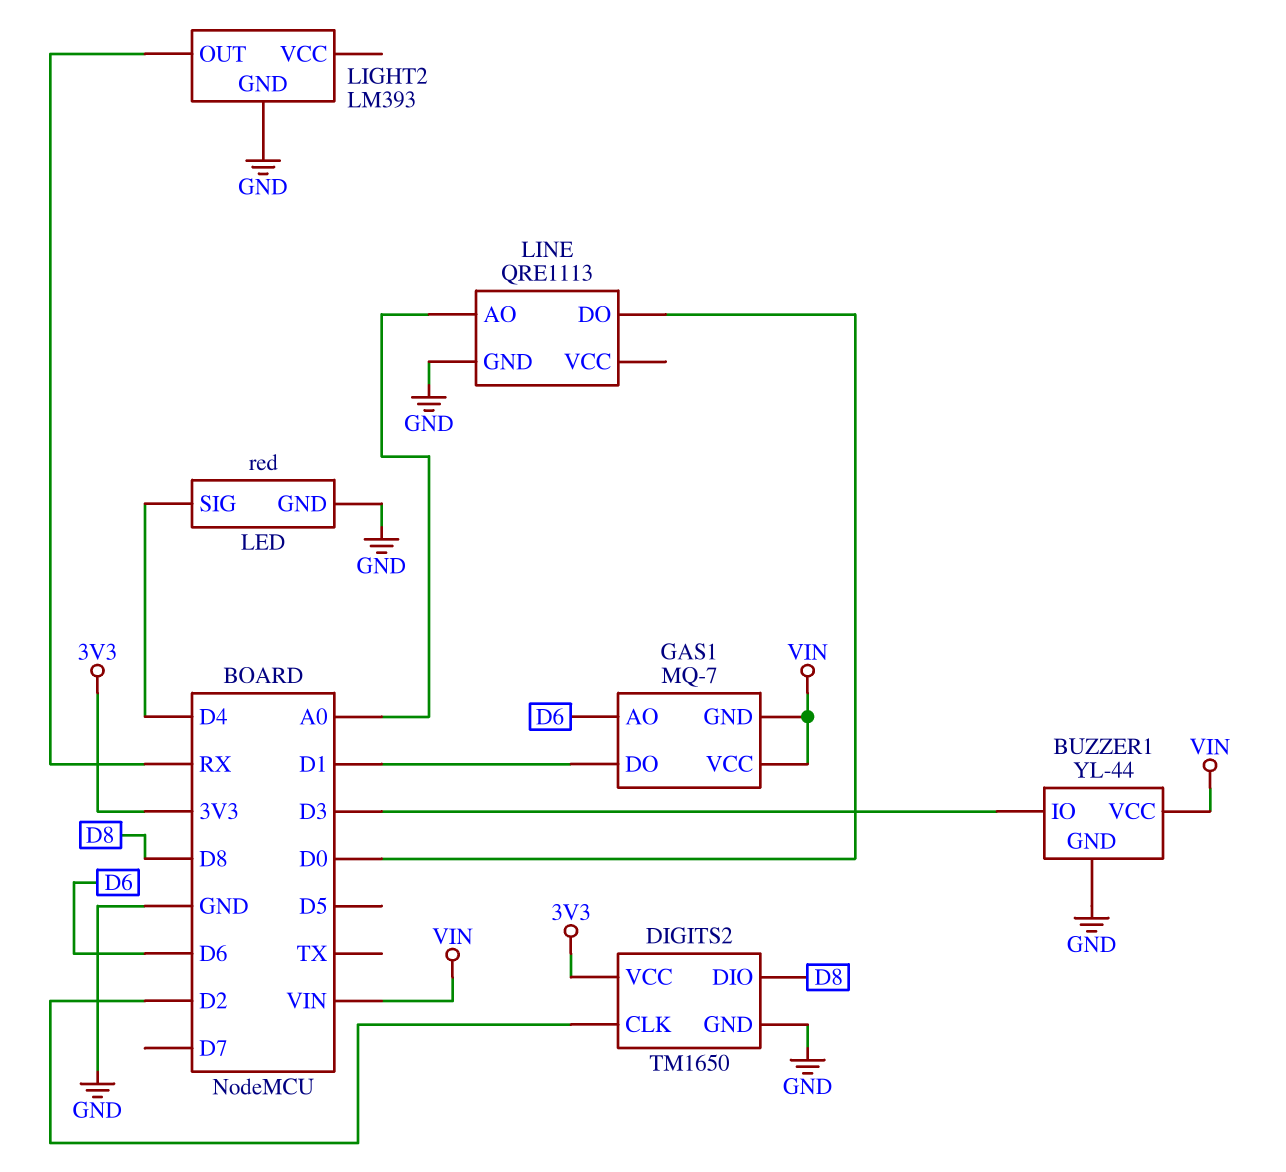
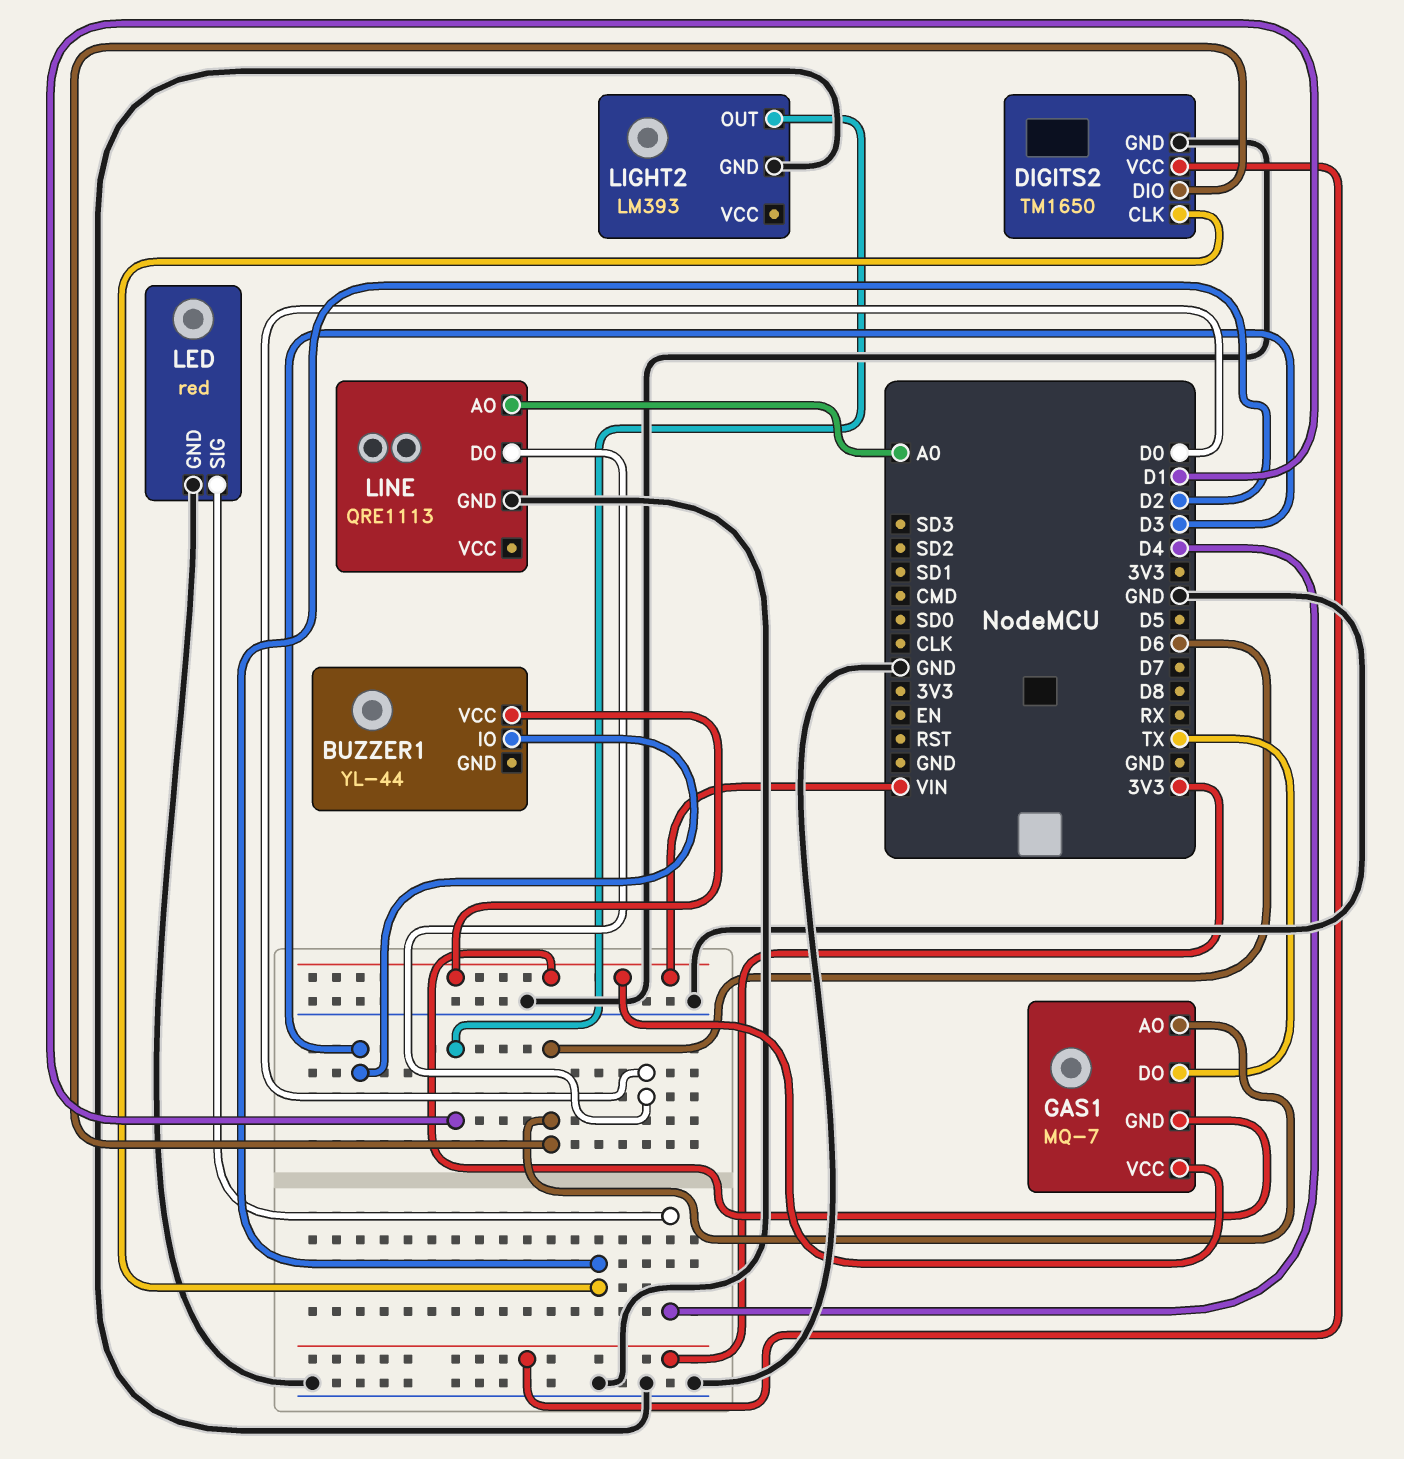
BUZZER1 pin GND: GND -> none
DIGITS2 pin DIO: D8 -> D6
GAS1 pin DO: D1 -> TX
LIGHT2 pin OUT: RX -> D1

